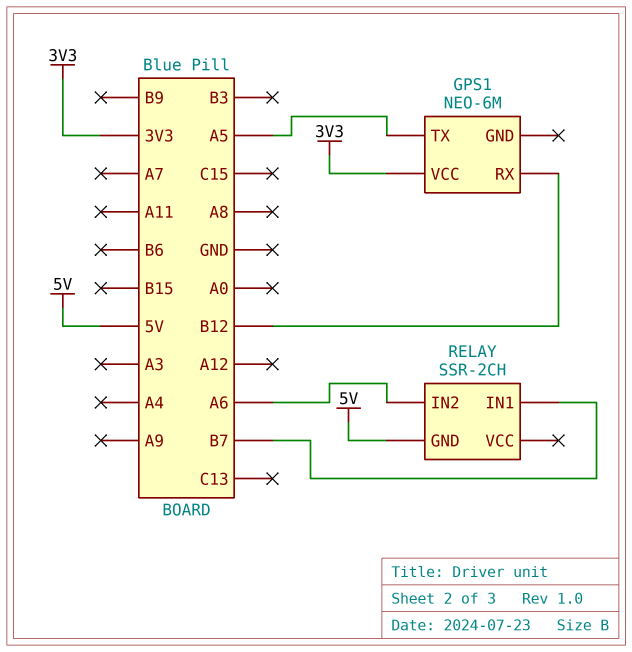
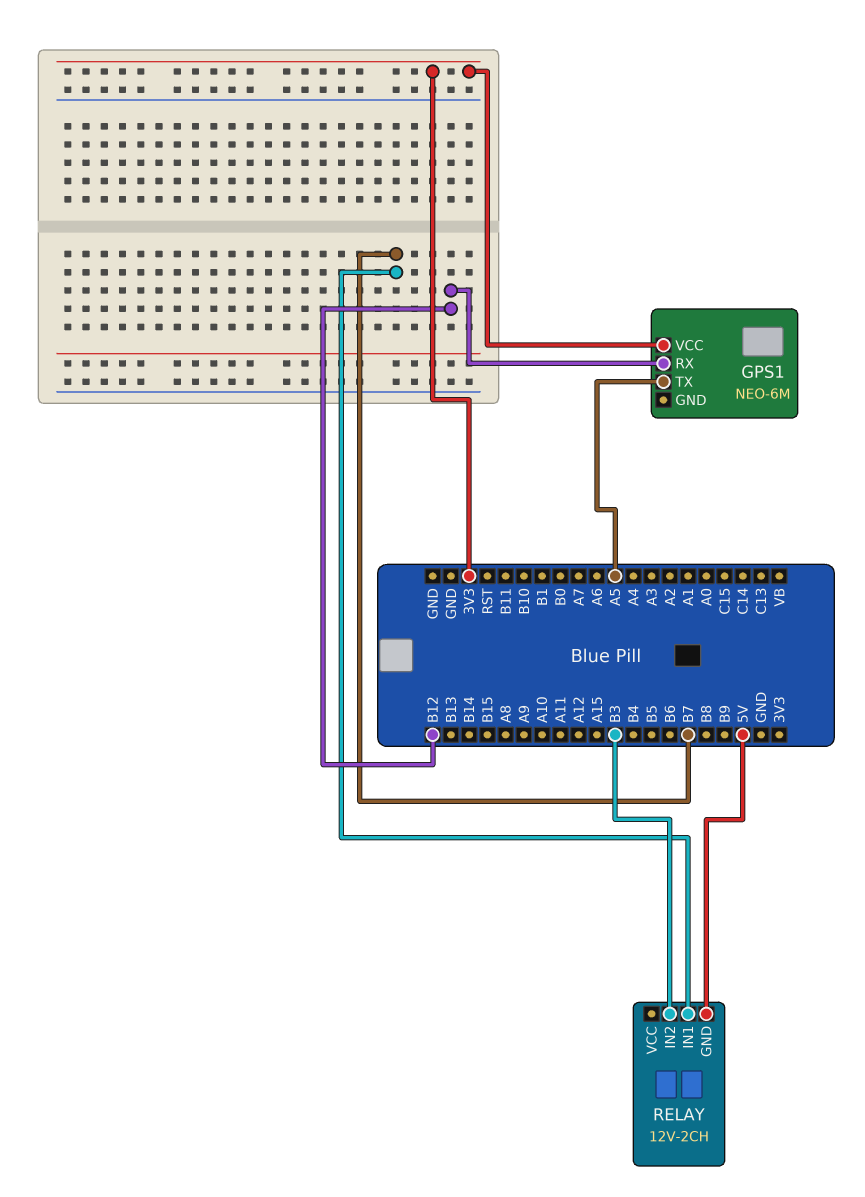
RELAY: SSR-2CH -> 12V-2CH
RELAY pin IN2: A6 -> B3

